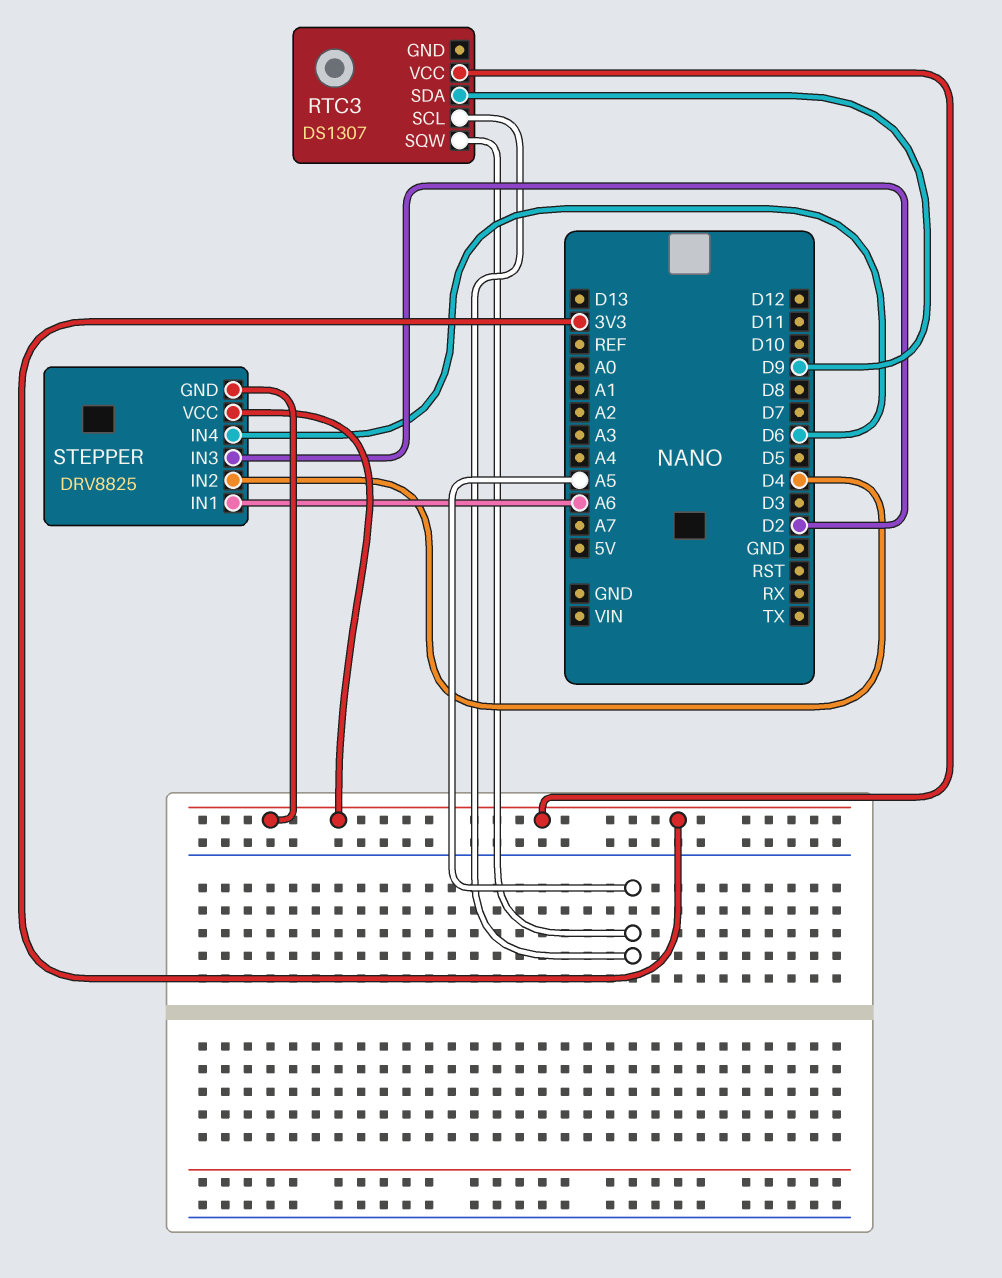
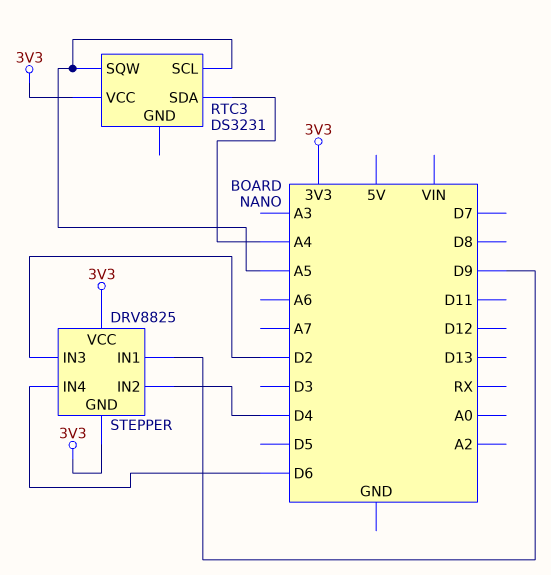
RTC3: DS1307 -> DS3231
RTC3 pin SDA: D9 -> A4
STEPPER pin IN1: A6 -> D9

